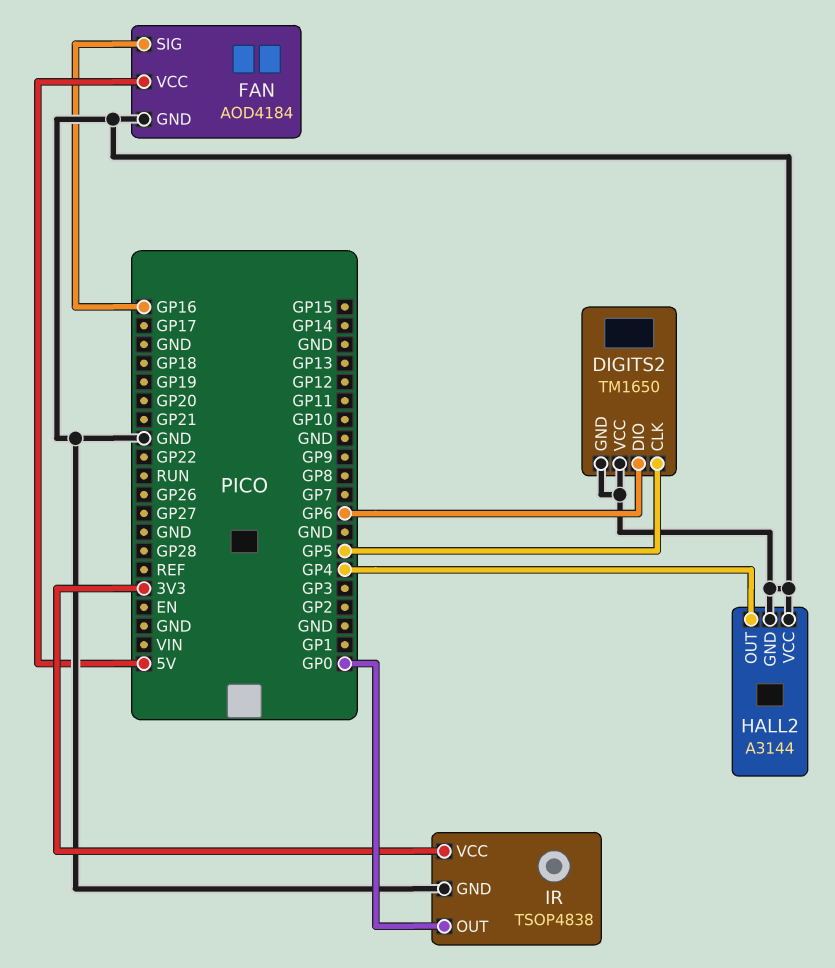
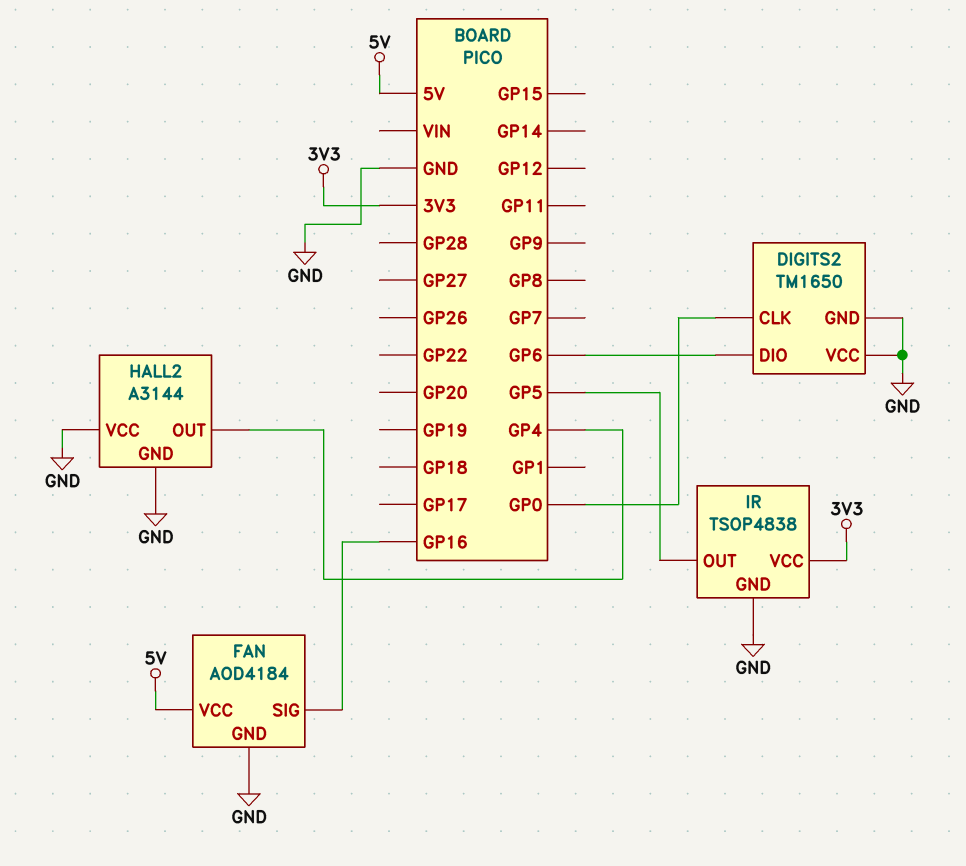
DIGITS2 pin CLK: GP5 -> GP0
IR pin OUT: GP0 -> GP5

